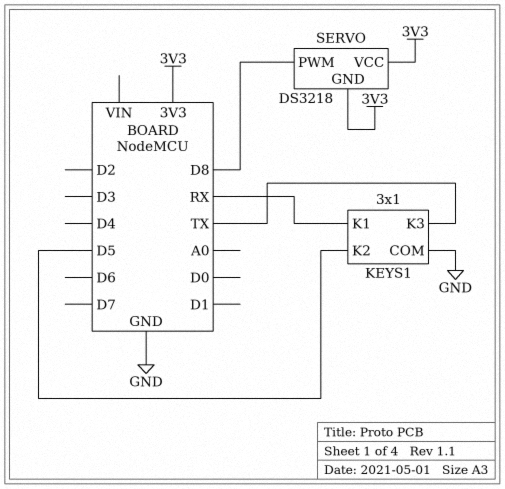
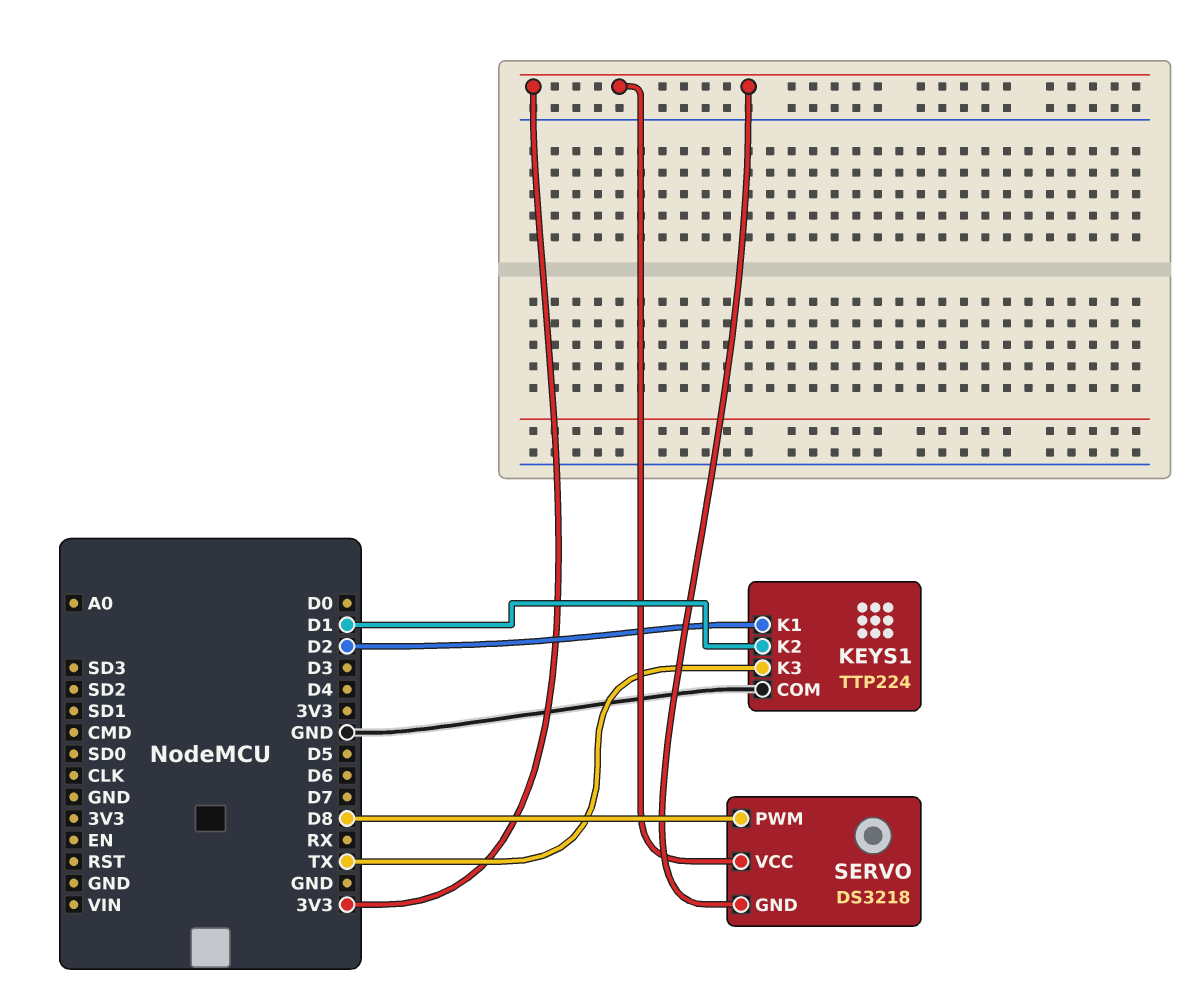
KEYS1: 3x1 -> TTP224
KEYS1 pin K1: RX -> D2
KEYS1 pin K2: D5 -> D1

